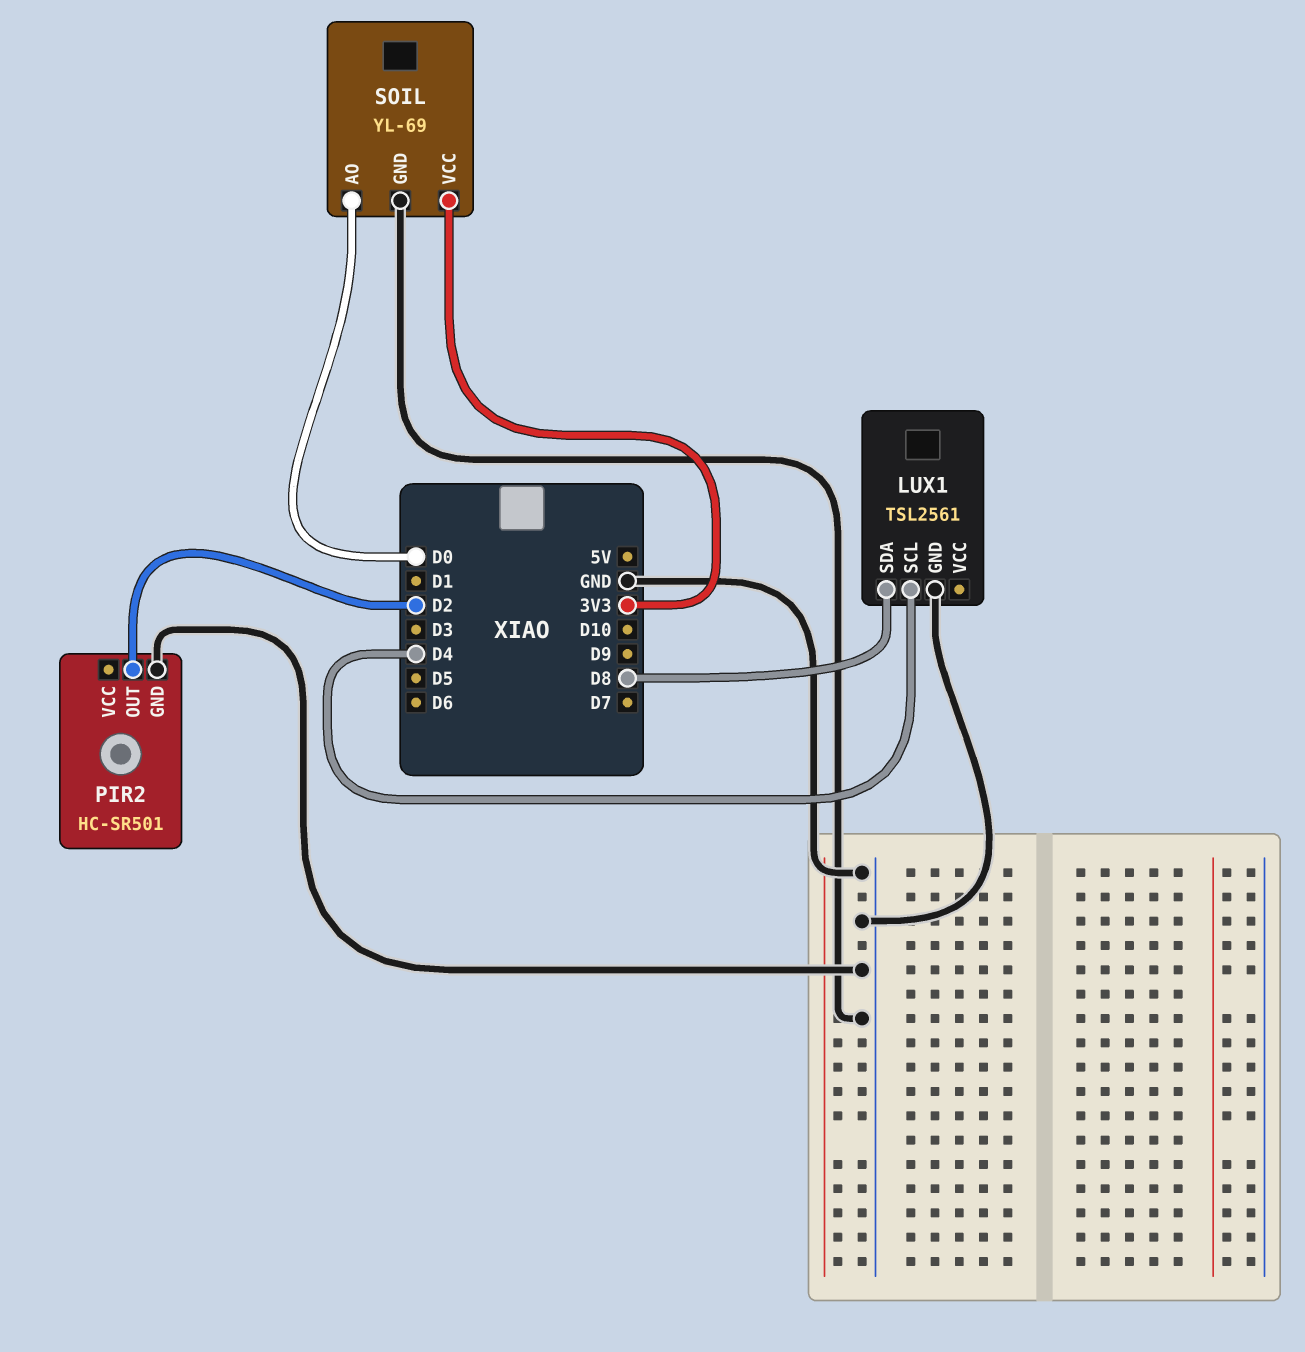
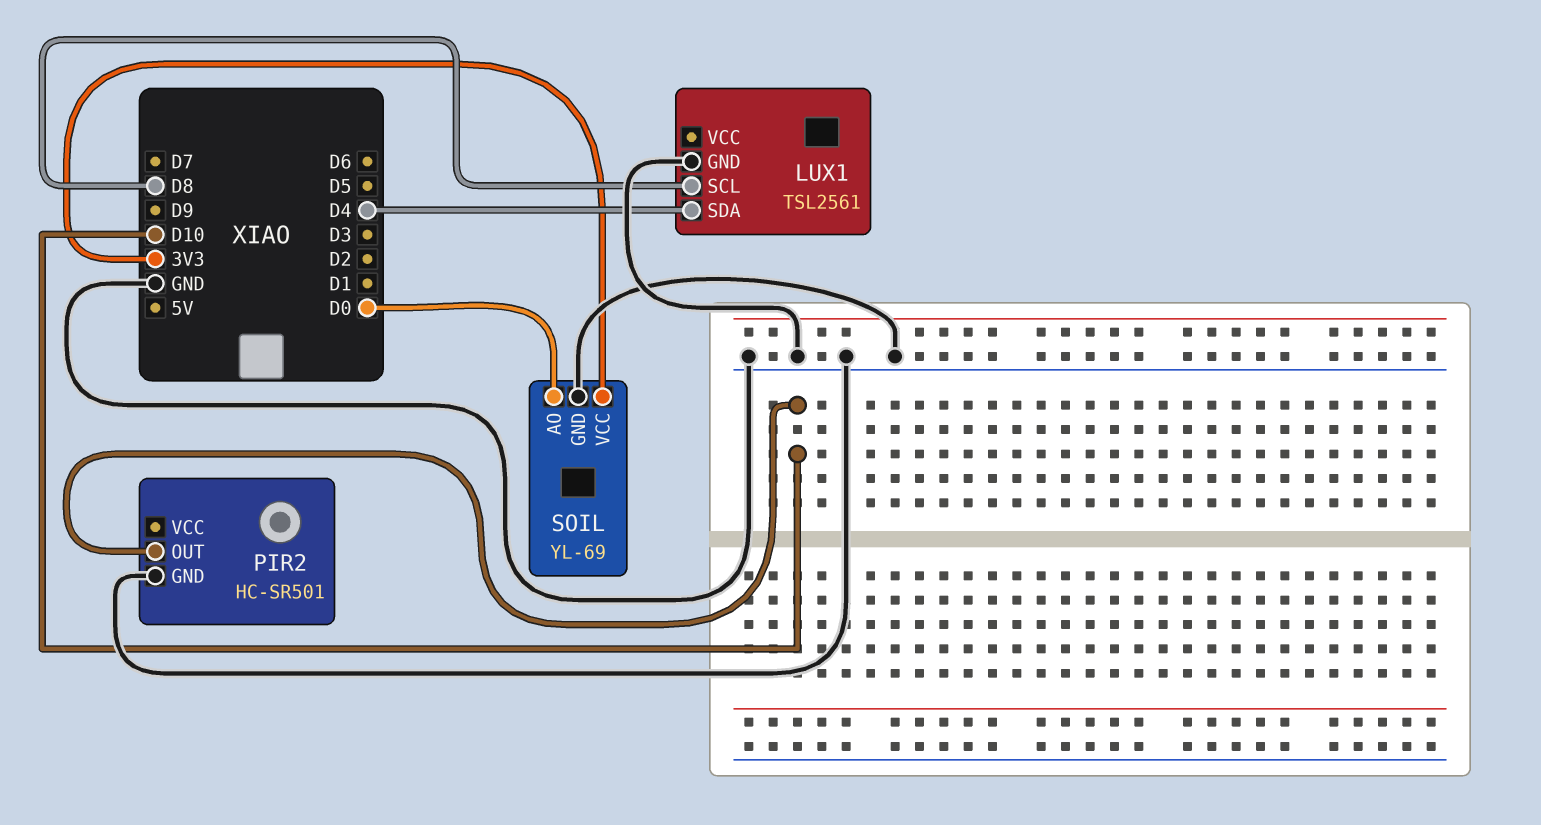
LUX1 pin SCL: D4 -> D8
LUX1 pin SDA: D8 -> D4
PIR2 pin OUT: D2 -> D10

